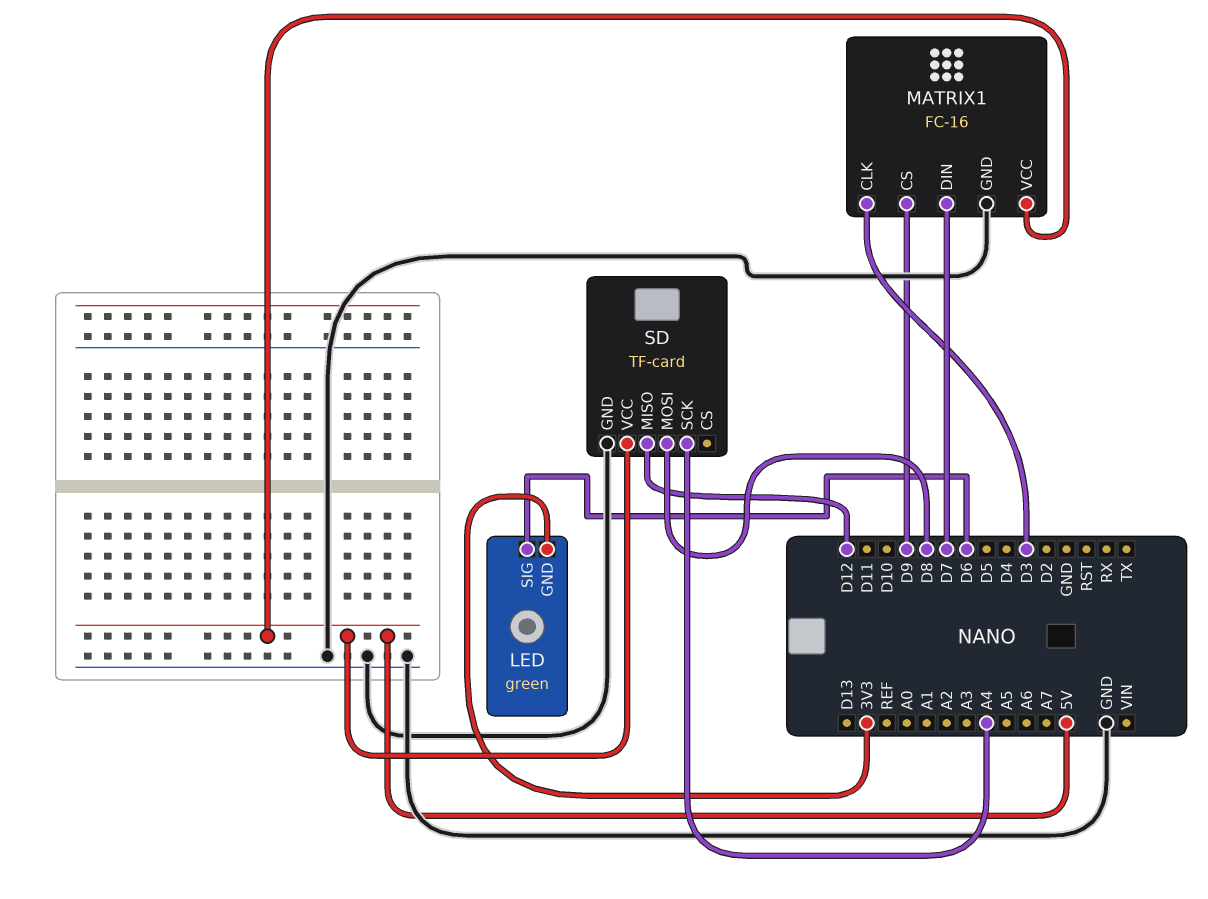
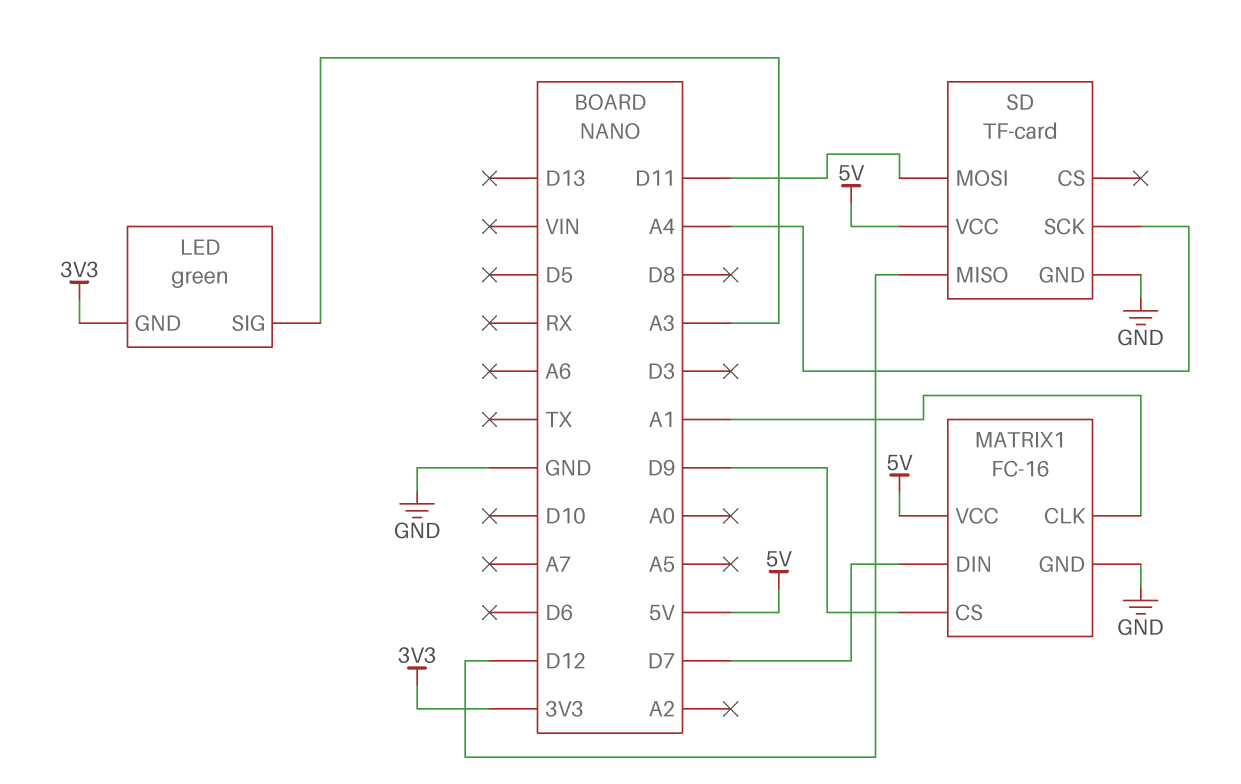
LED pin SIG: D6 -> A3
MATRIX1 pin CLK: D3 -> A1
SD pin MOSI: D8 -> D11

